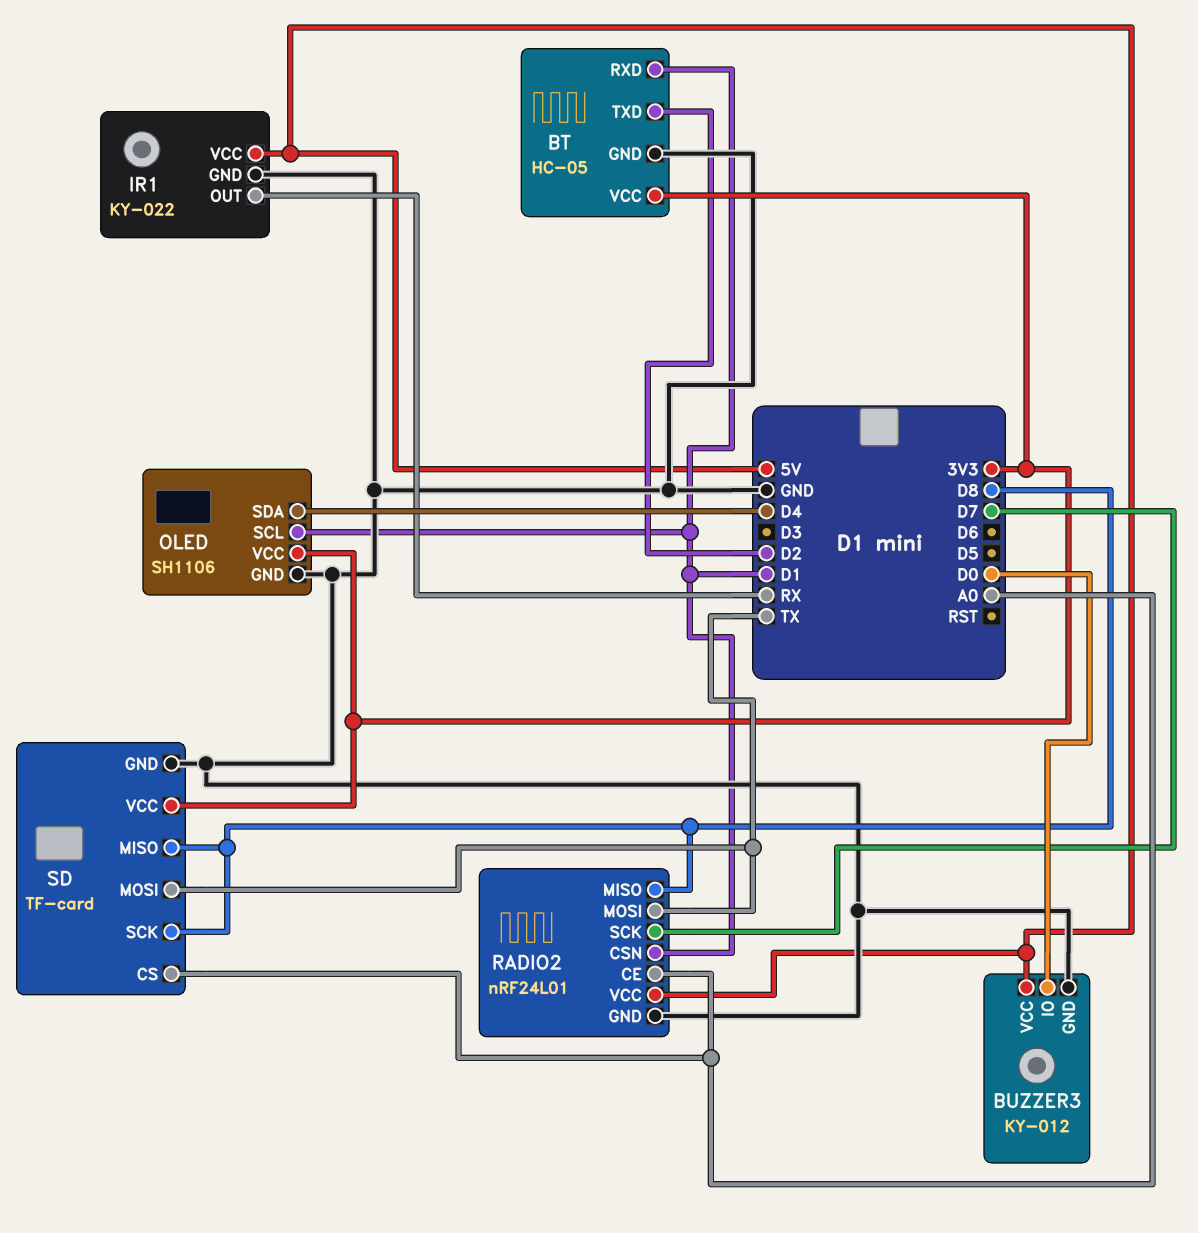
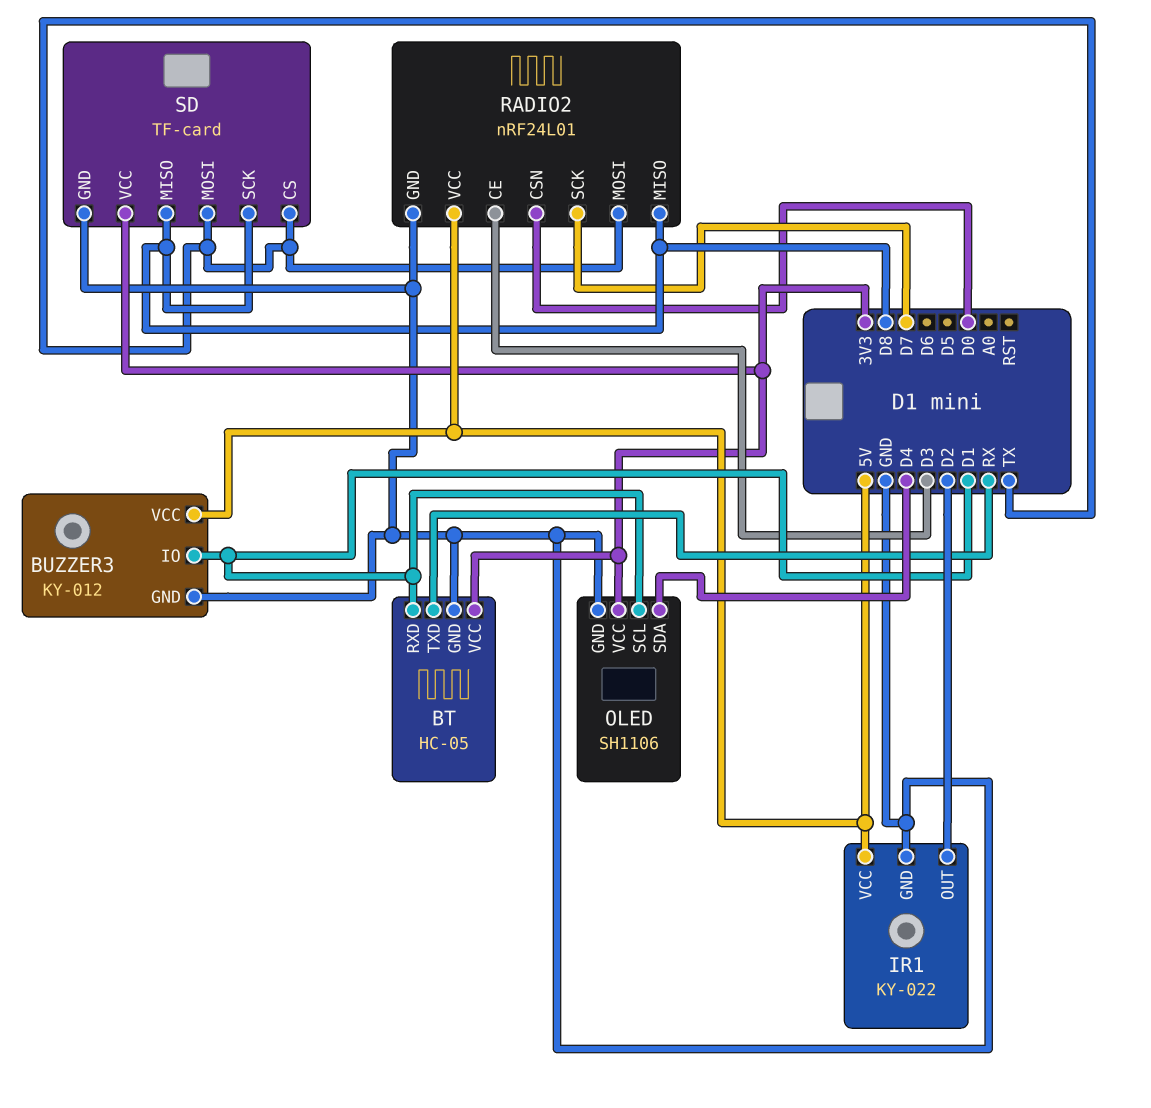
BT pin TXD: D2 -> RX
BUZZER3 pin IO: D0 -> D1
IR1 pin OUT: RX -> D2
RADIO2 pin CE: A0 -> D3
RADIO2 pin CSN: D1 -> D0
SD pin CS: A0 -> TX

